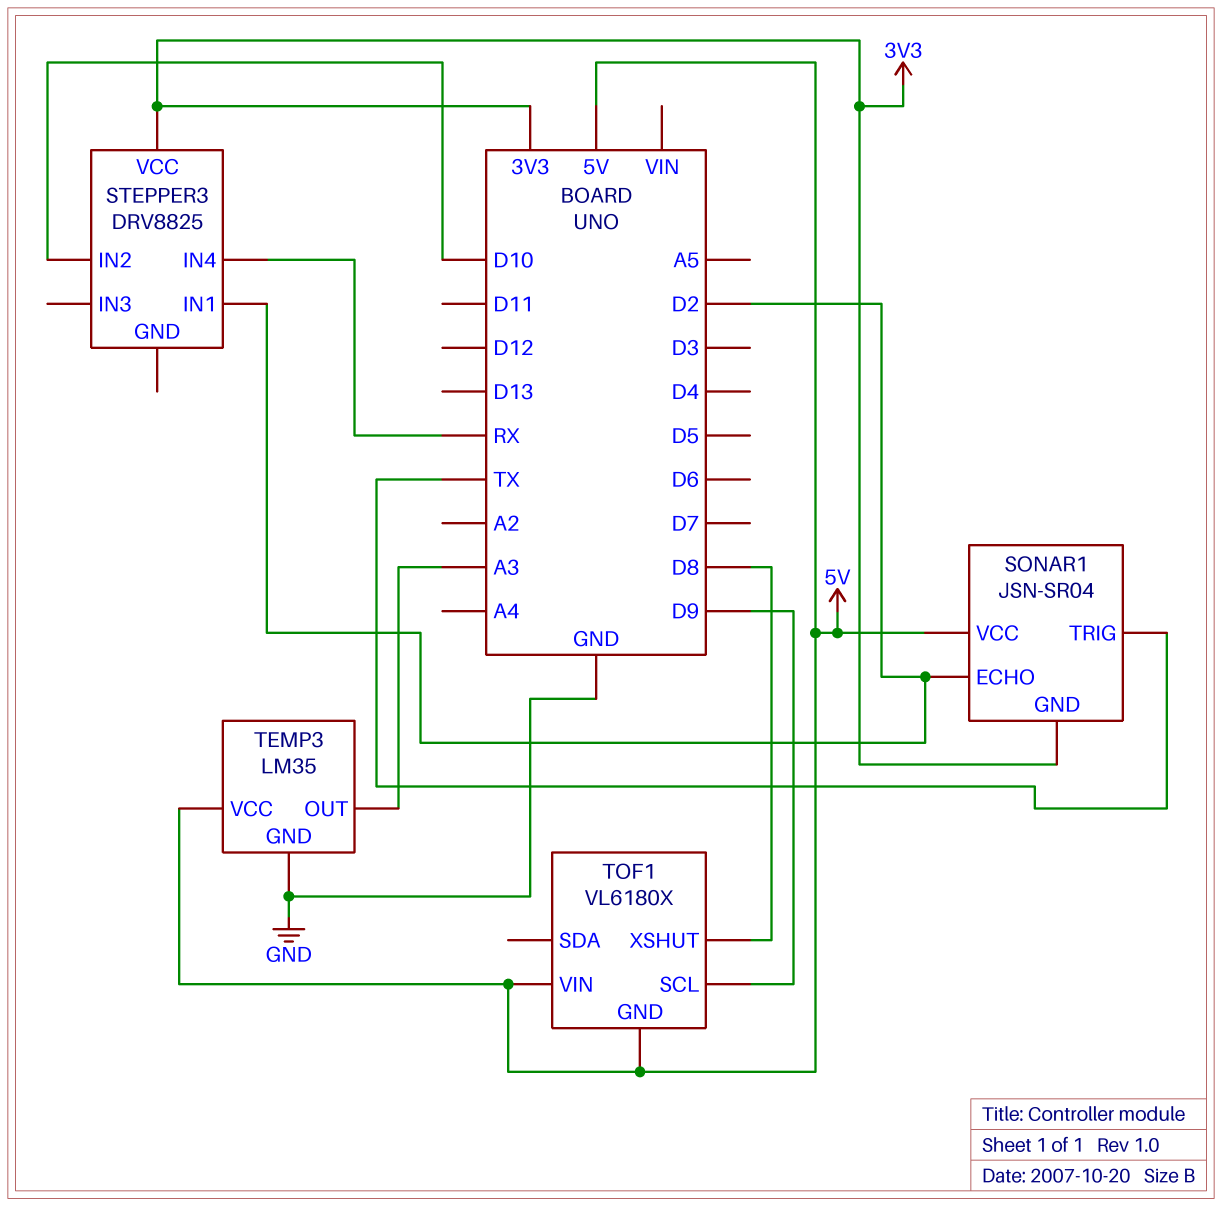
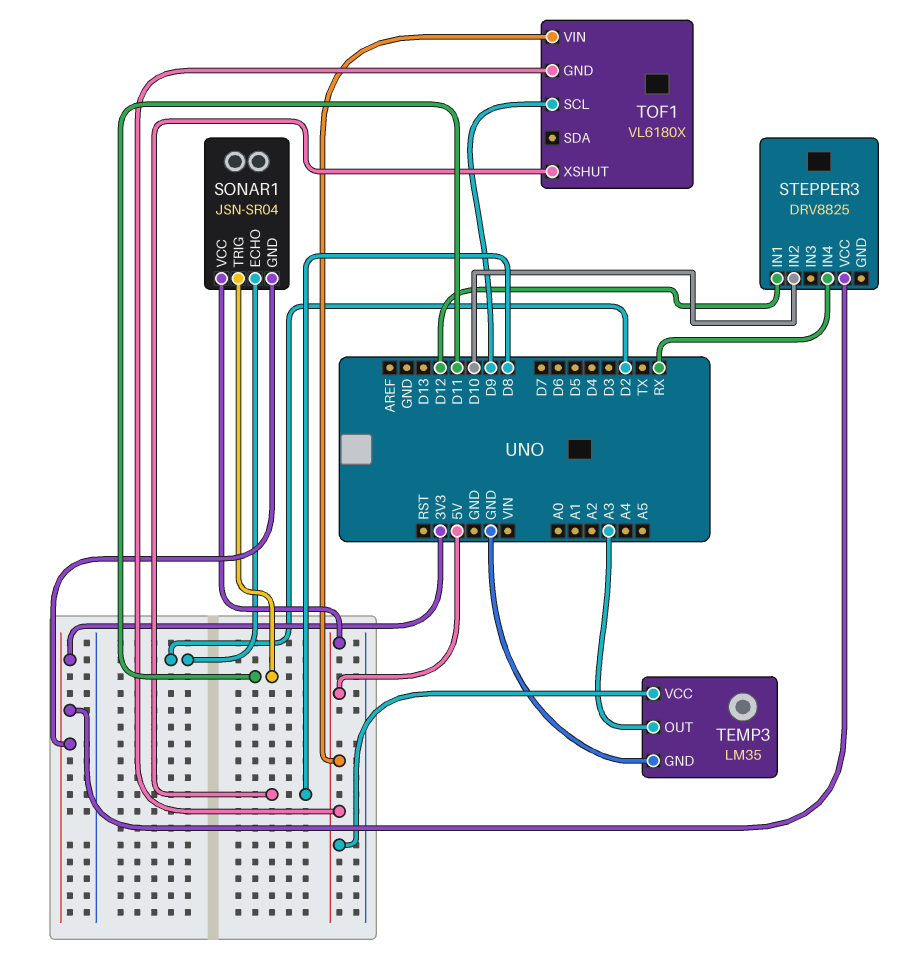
SONAR1 pin TRIG: TX -> D11
STEPPER3 pin IN1: D2 -> D12

